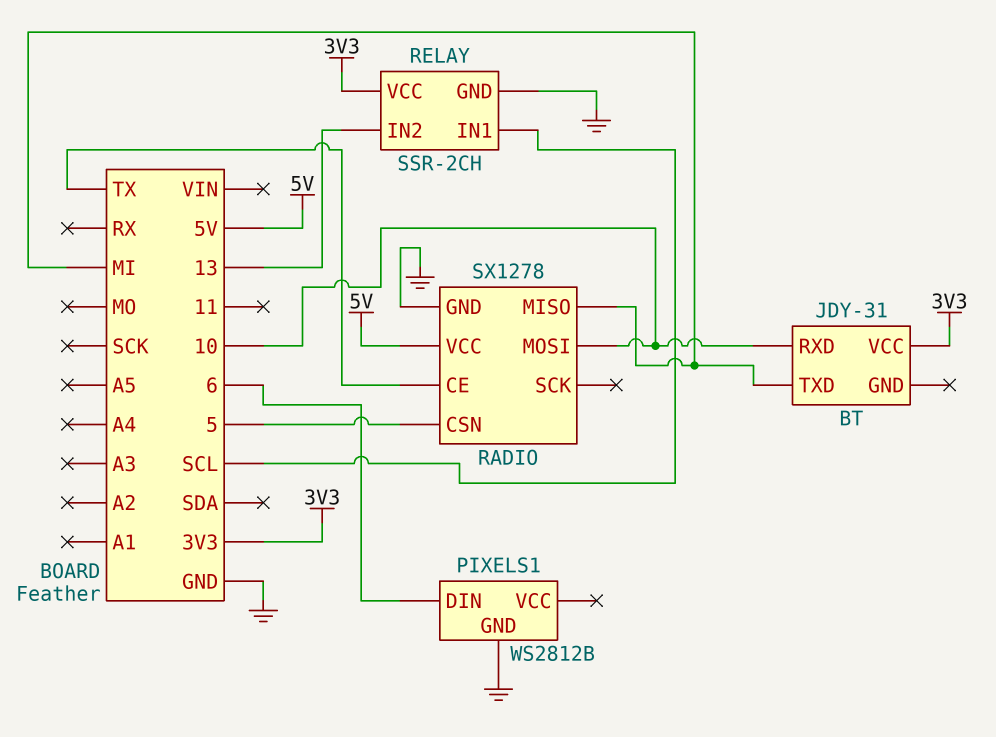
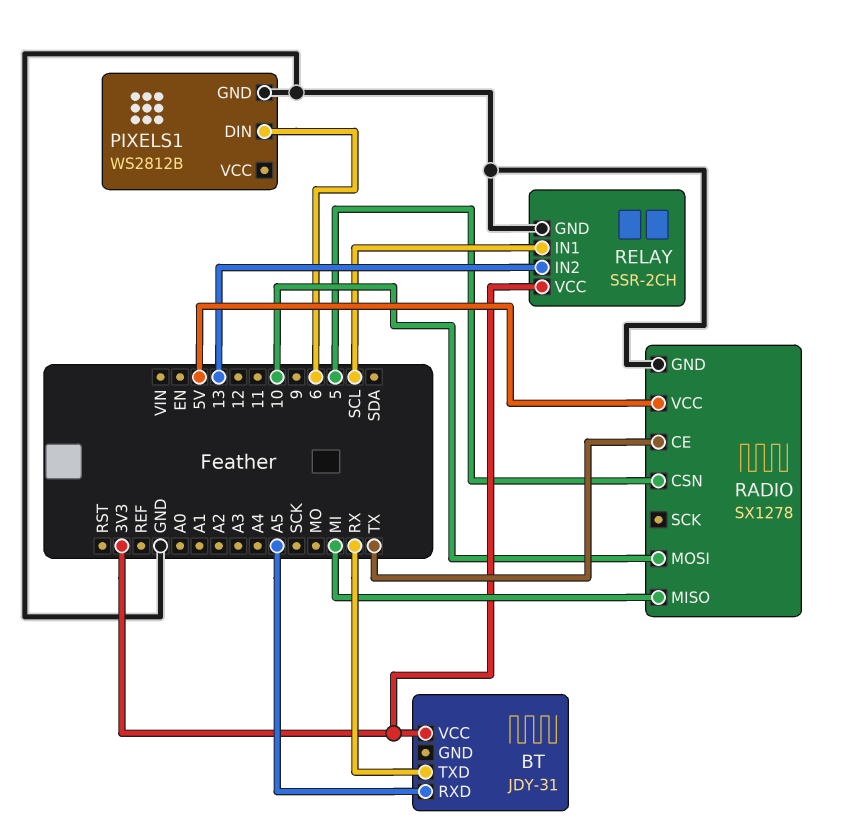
BT pin RXD: 10 -> A5
BT pin TXD: MI -> RX

